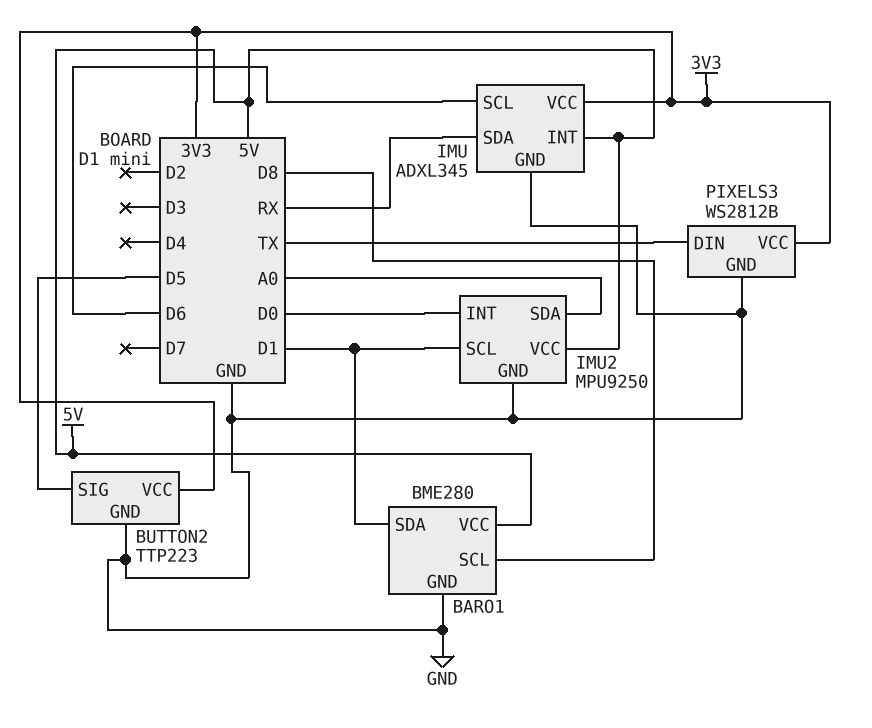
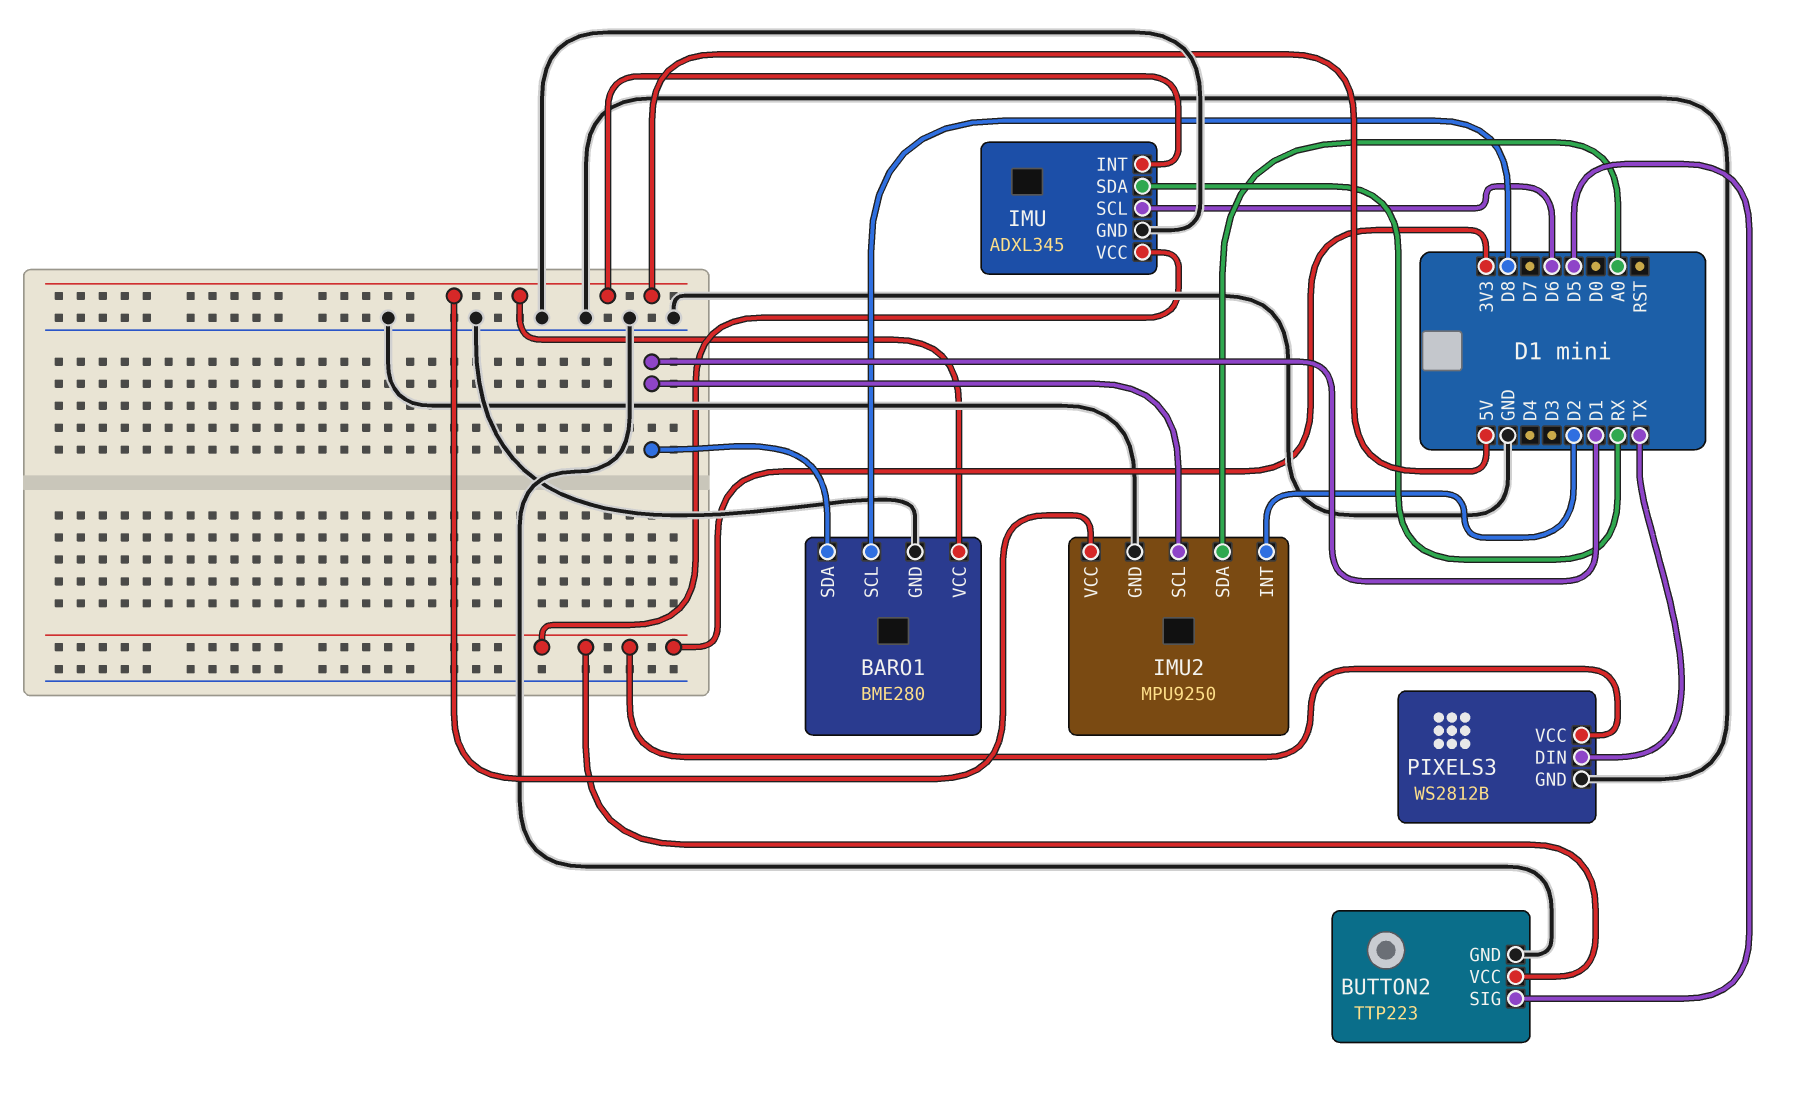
IMU2 pin INT: D0 -> D2

